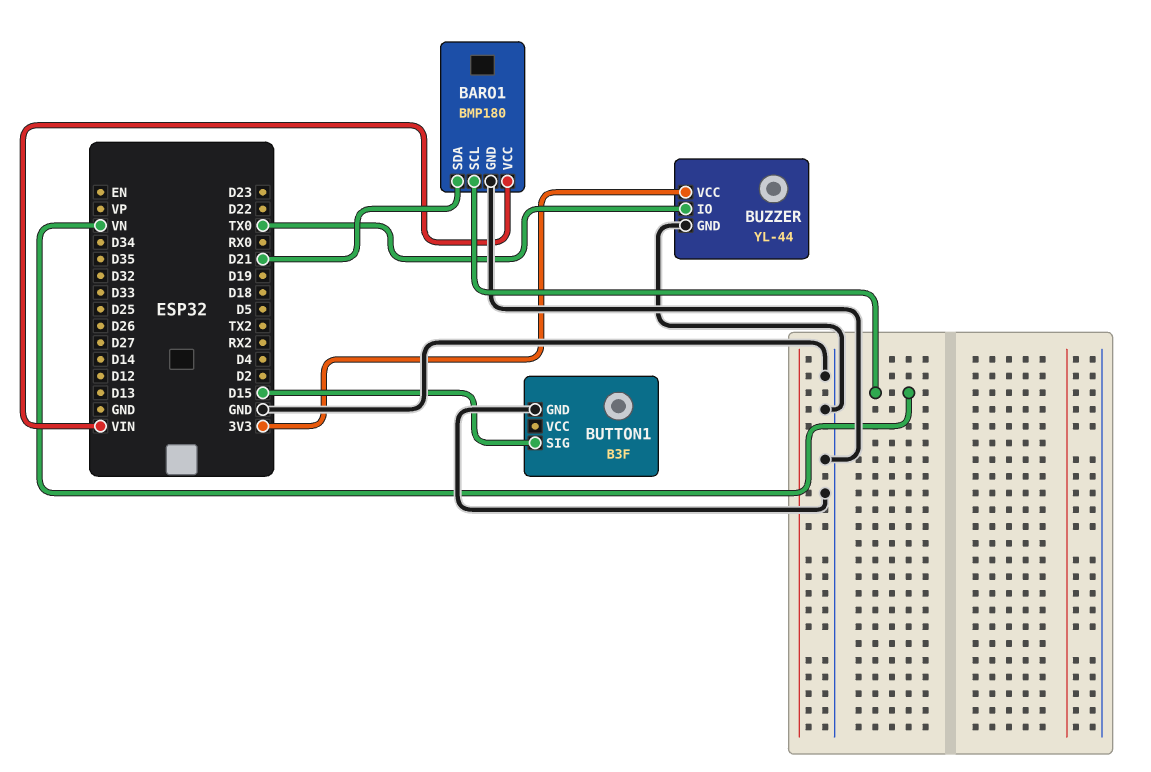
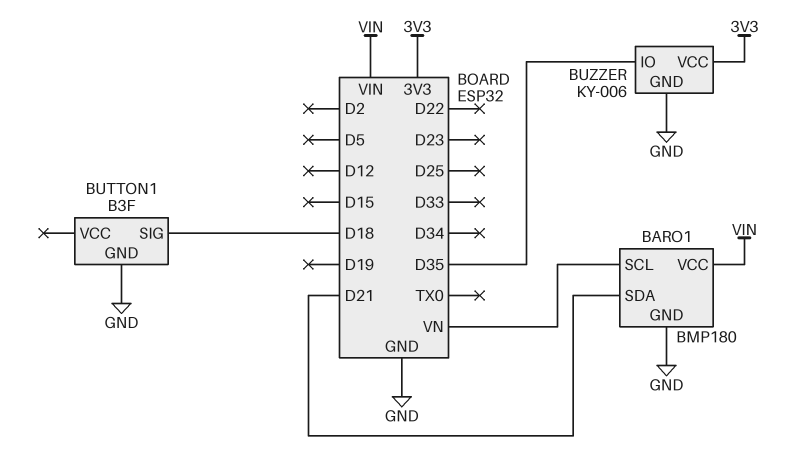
BUTTON1 pin SIG: D15 -> D18
BUZZER: YL-44 -> KY-006
BUZZER pin IO: TX0 -> D35

